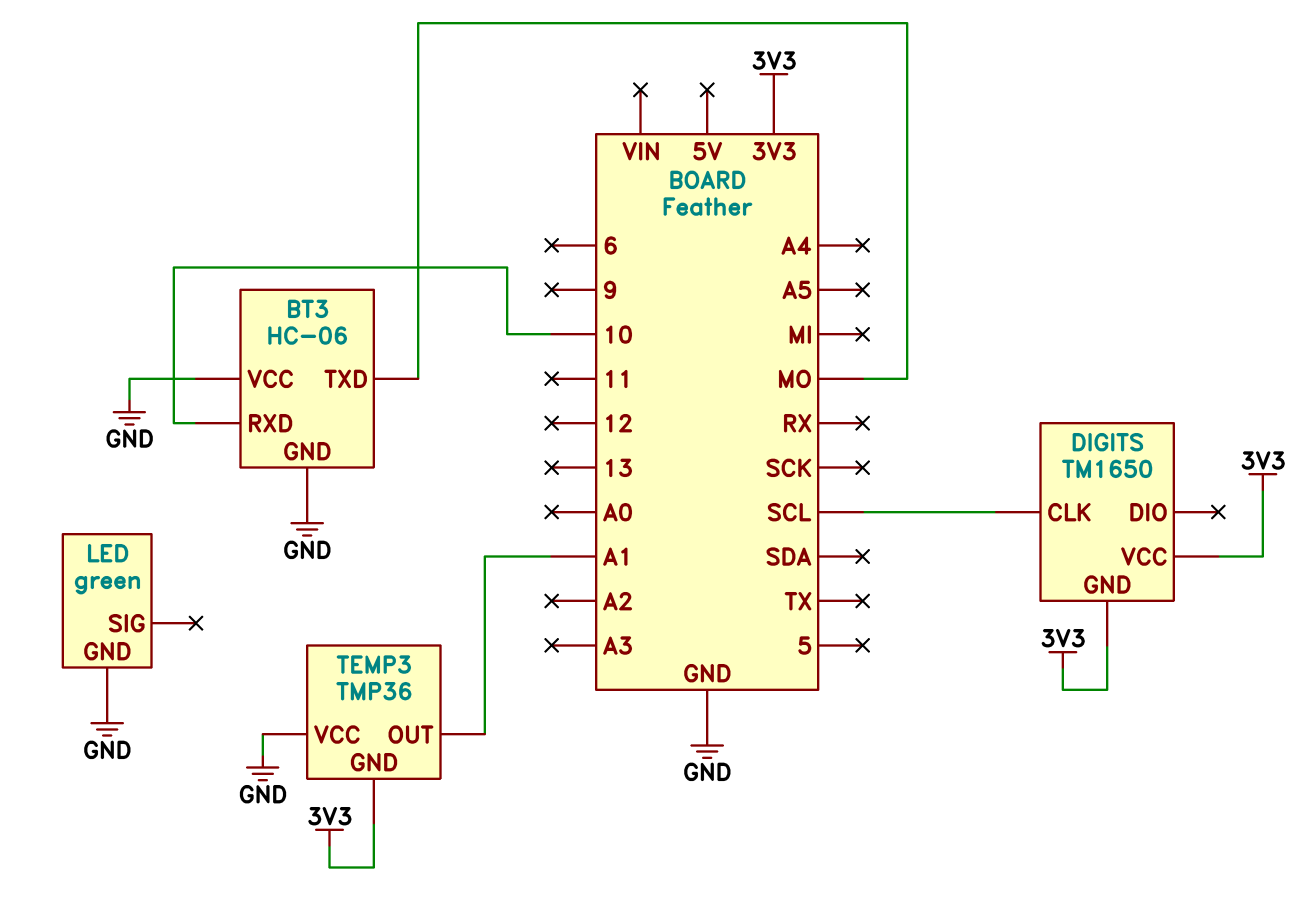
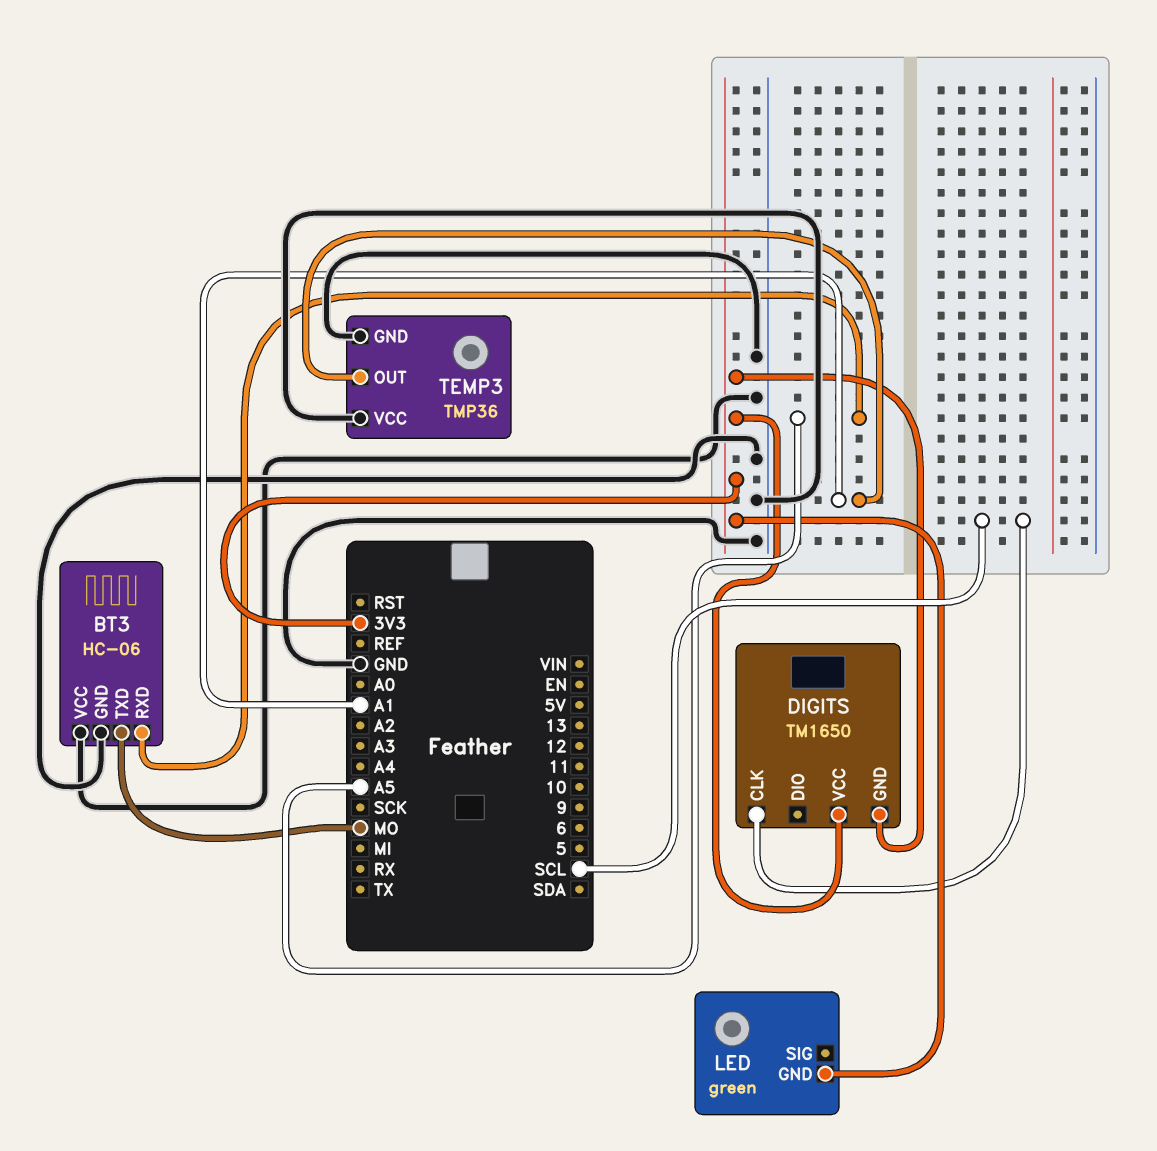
BT3 pin RXD: 10 -> A5
LED pin GND: GND -> 3V3
TEMP3 pin GND: 3V3 -> GND

